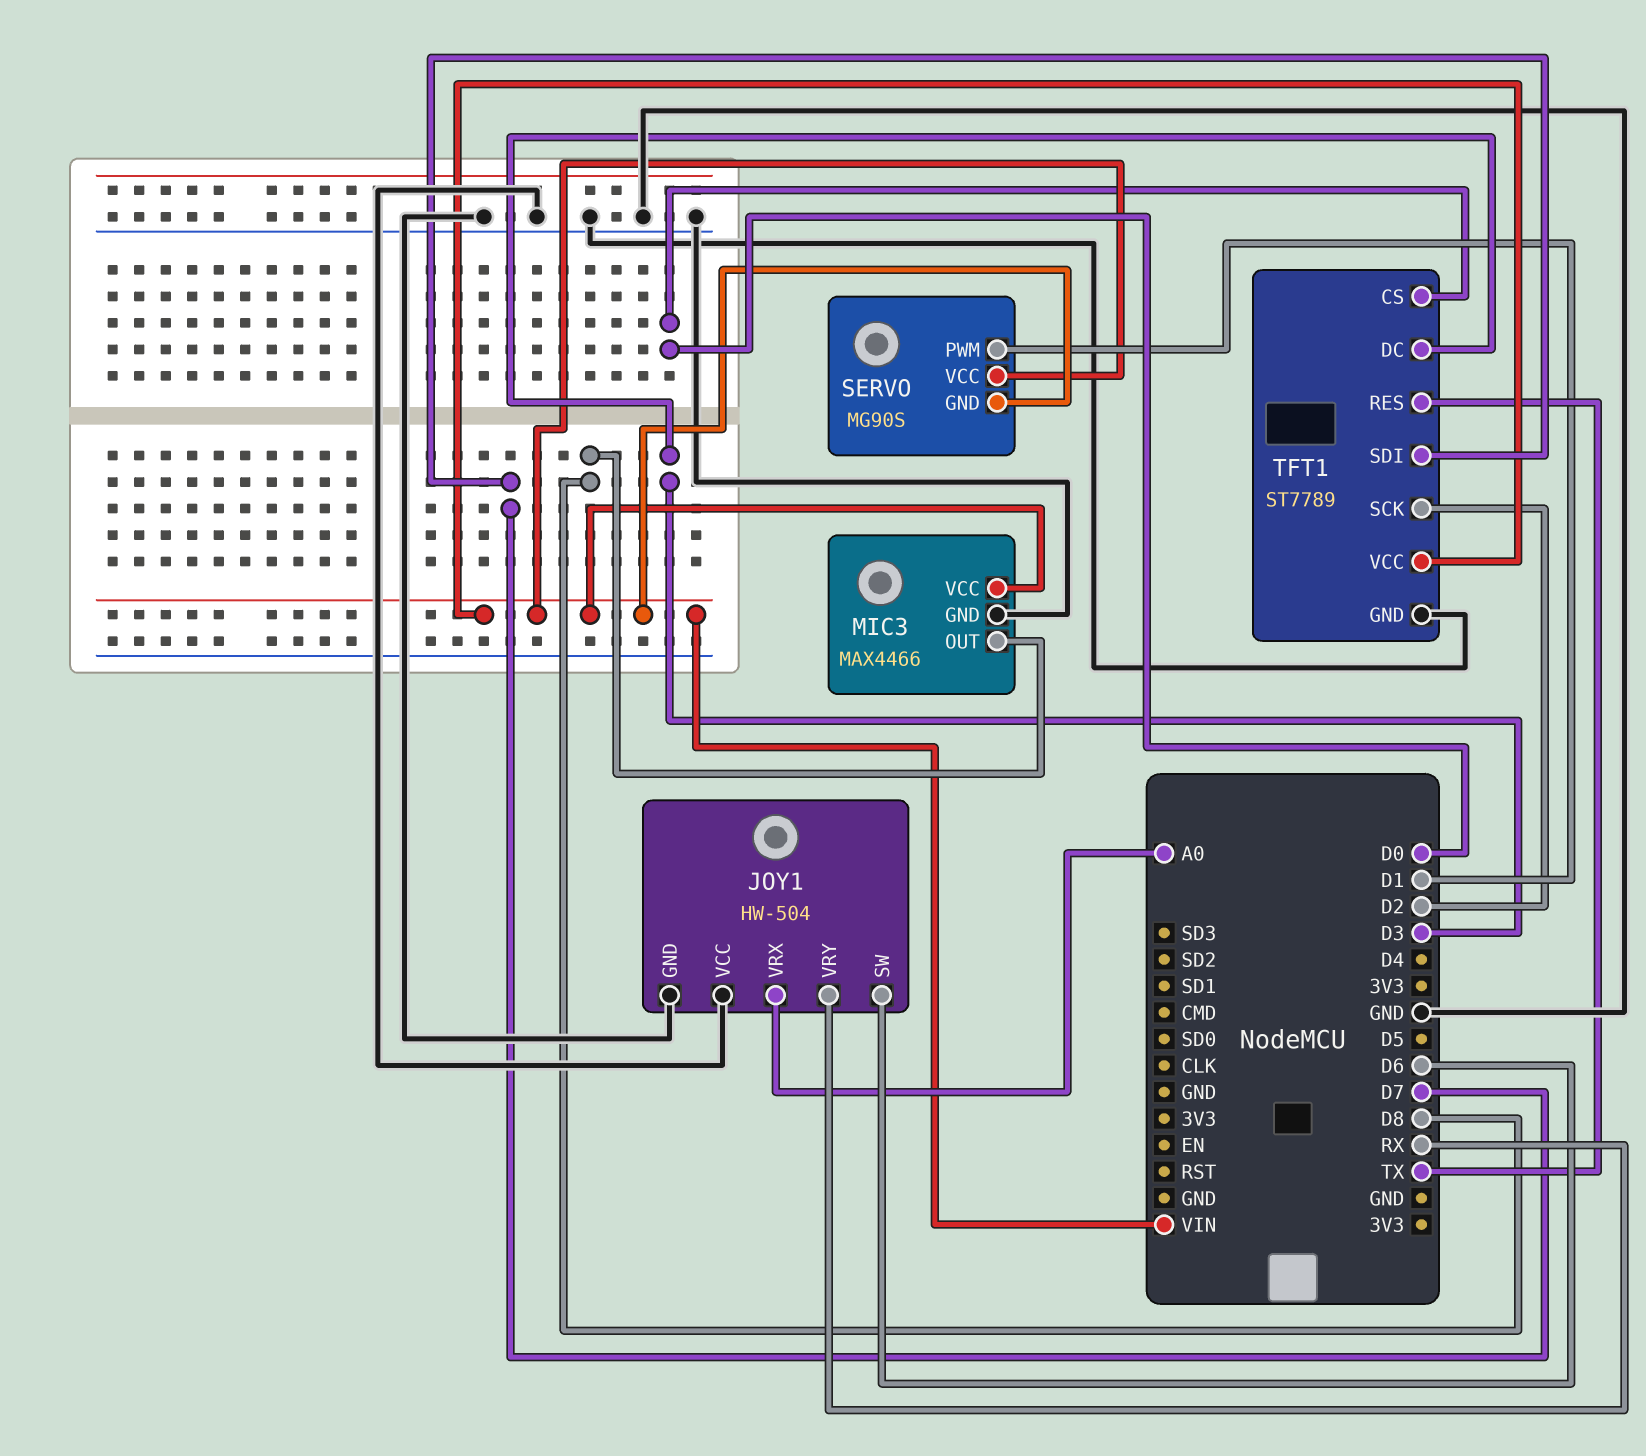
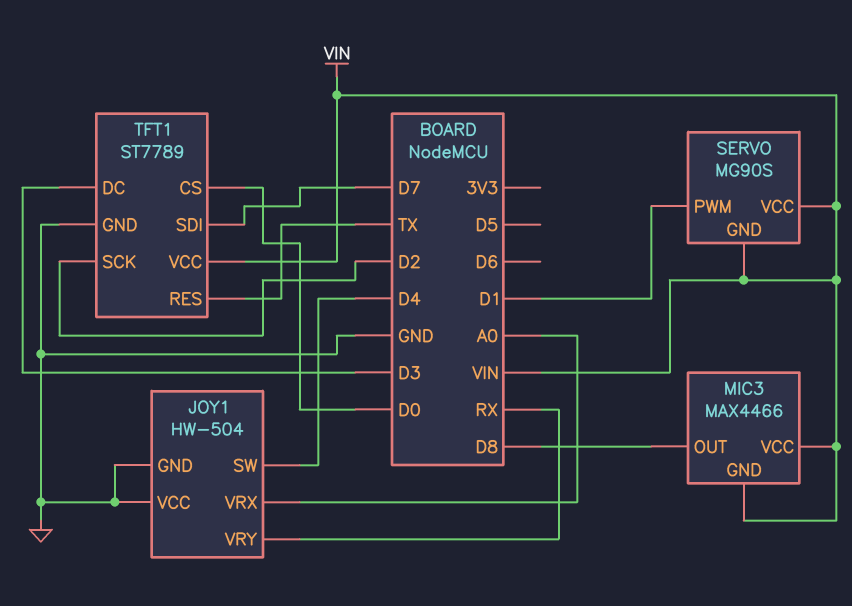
JOY1 pin SW: D6 -> D4
MIC3 pin GND: GND -> VIN

